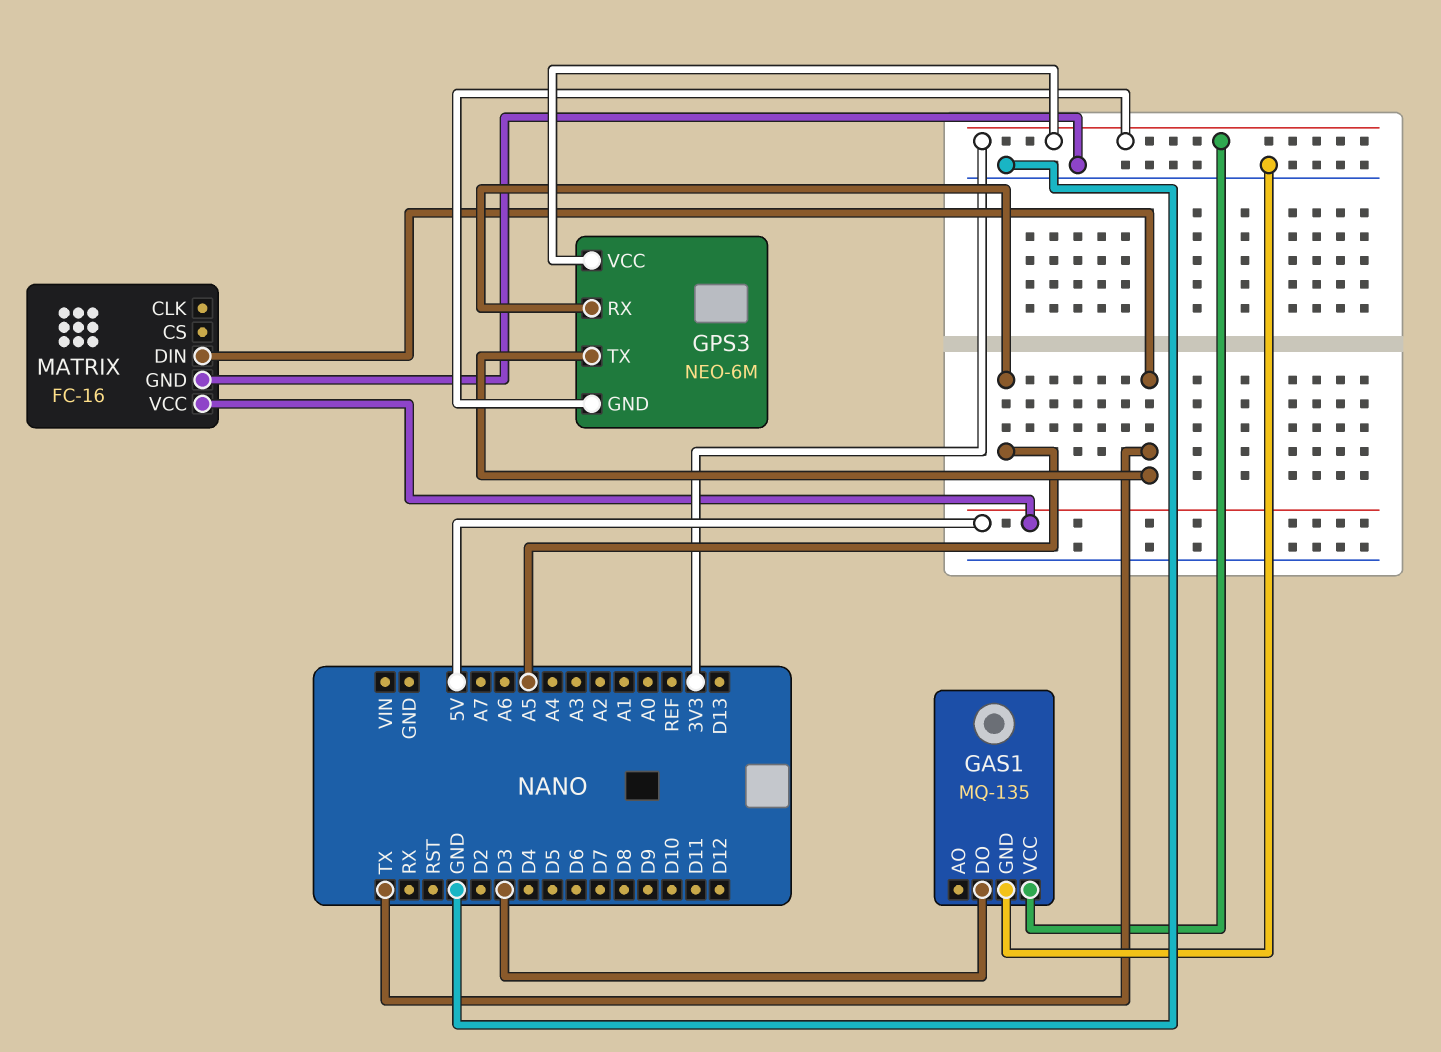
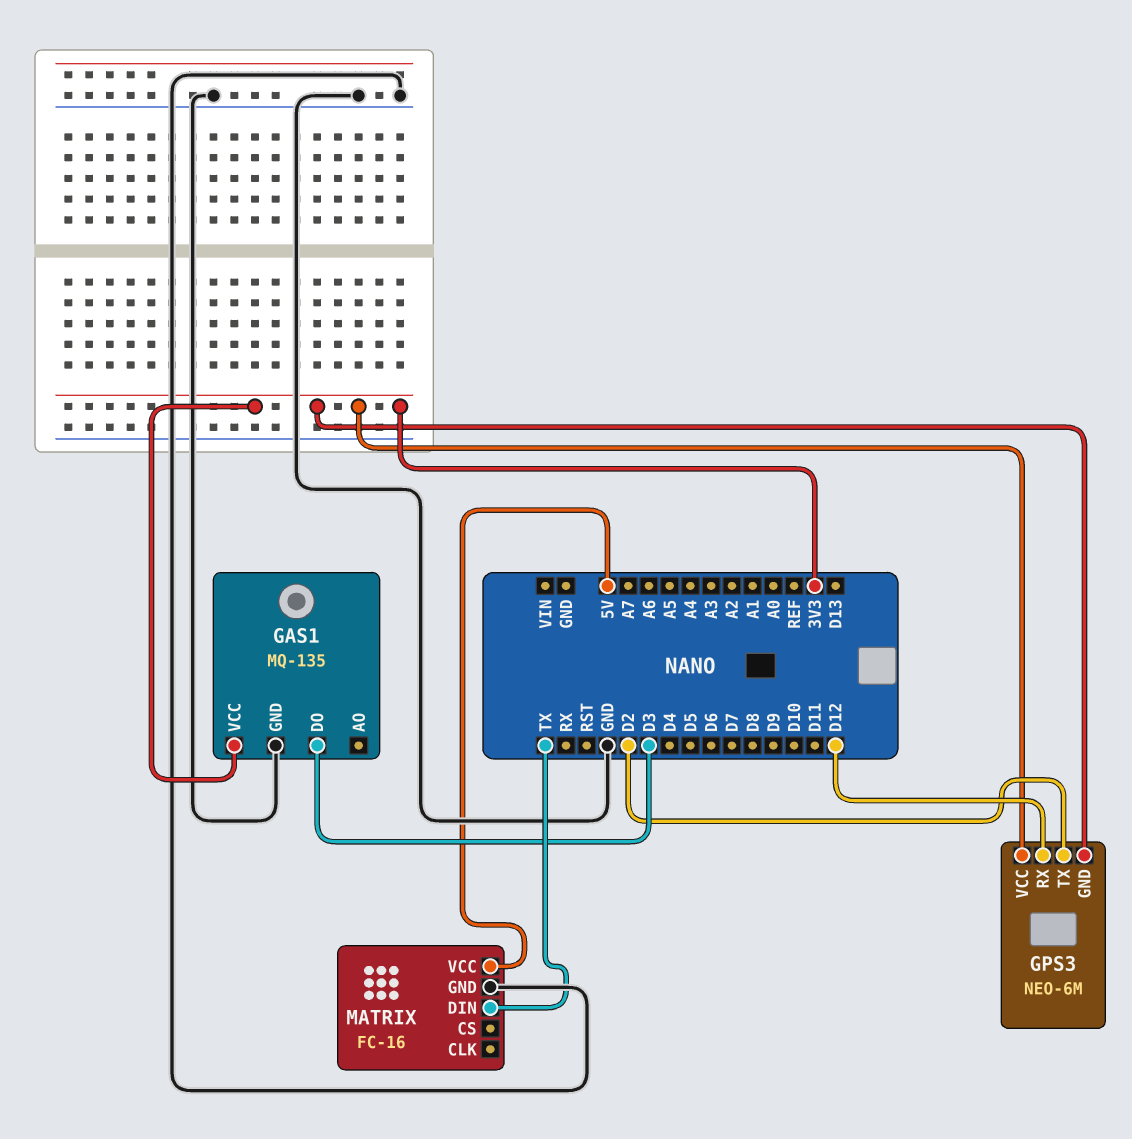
GPS3 pin RX: A5 -> D12
GPS3 pin TX: TX -> D2

